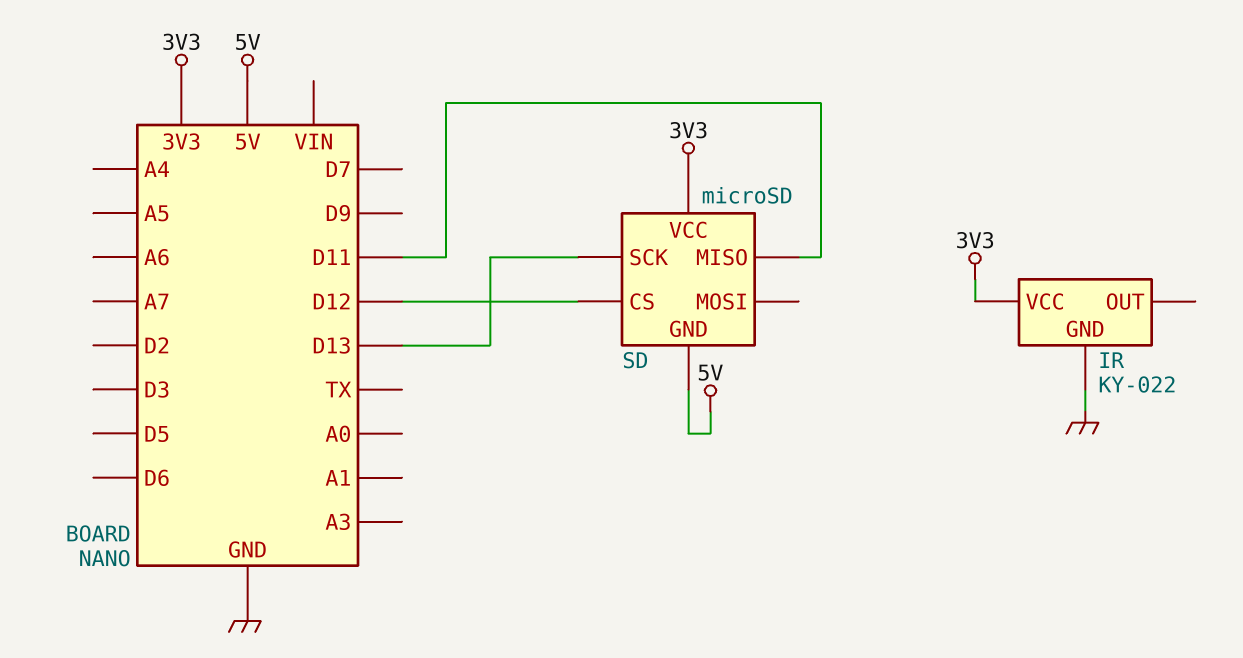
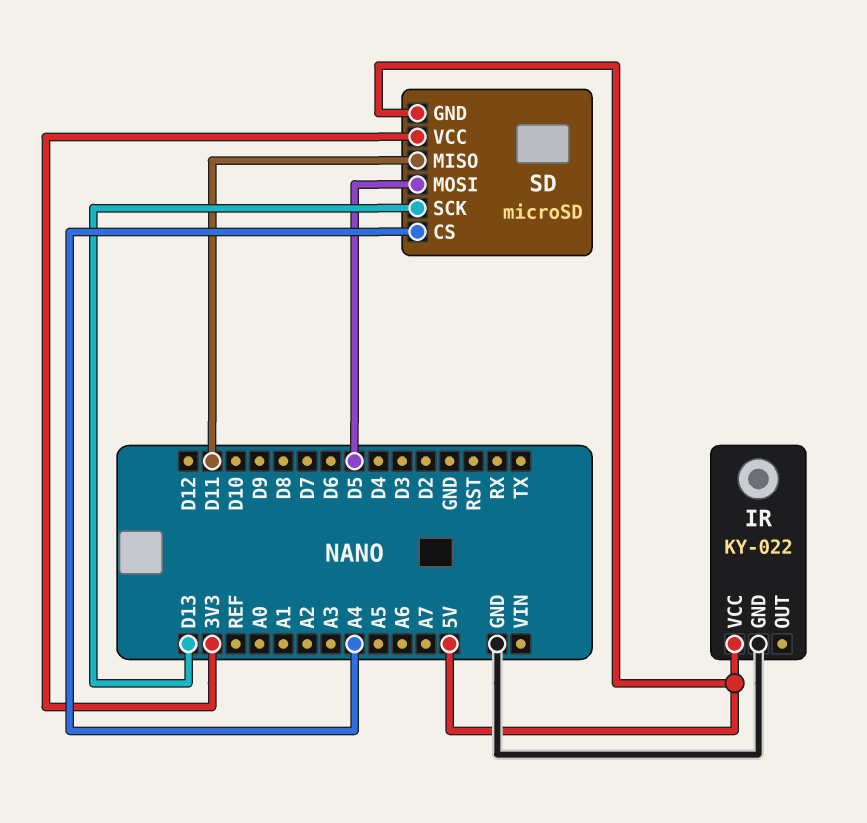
IR pin VCC: 3V3 -> 5V
SD pin CS: D12 -> A4
SD pin MOSI: none -> D5

